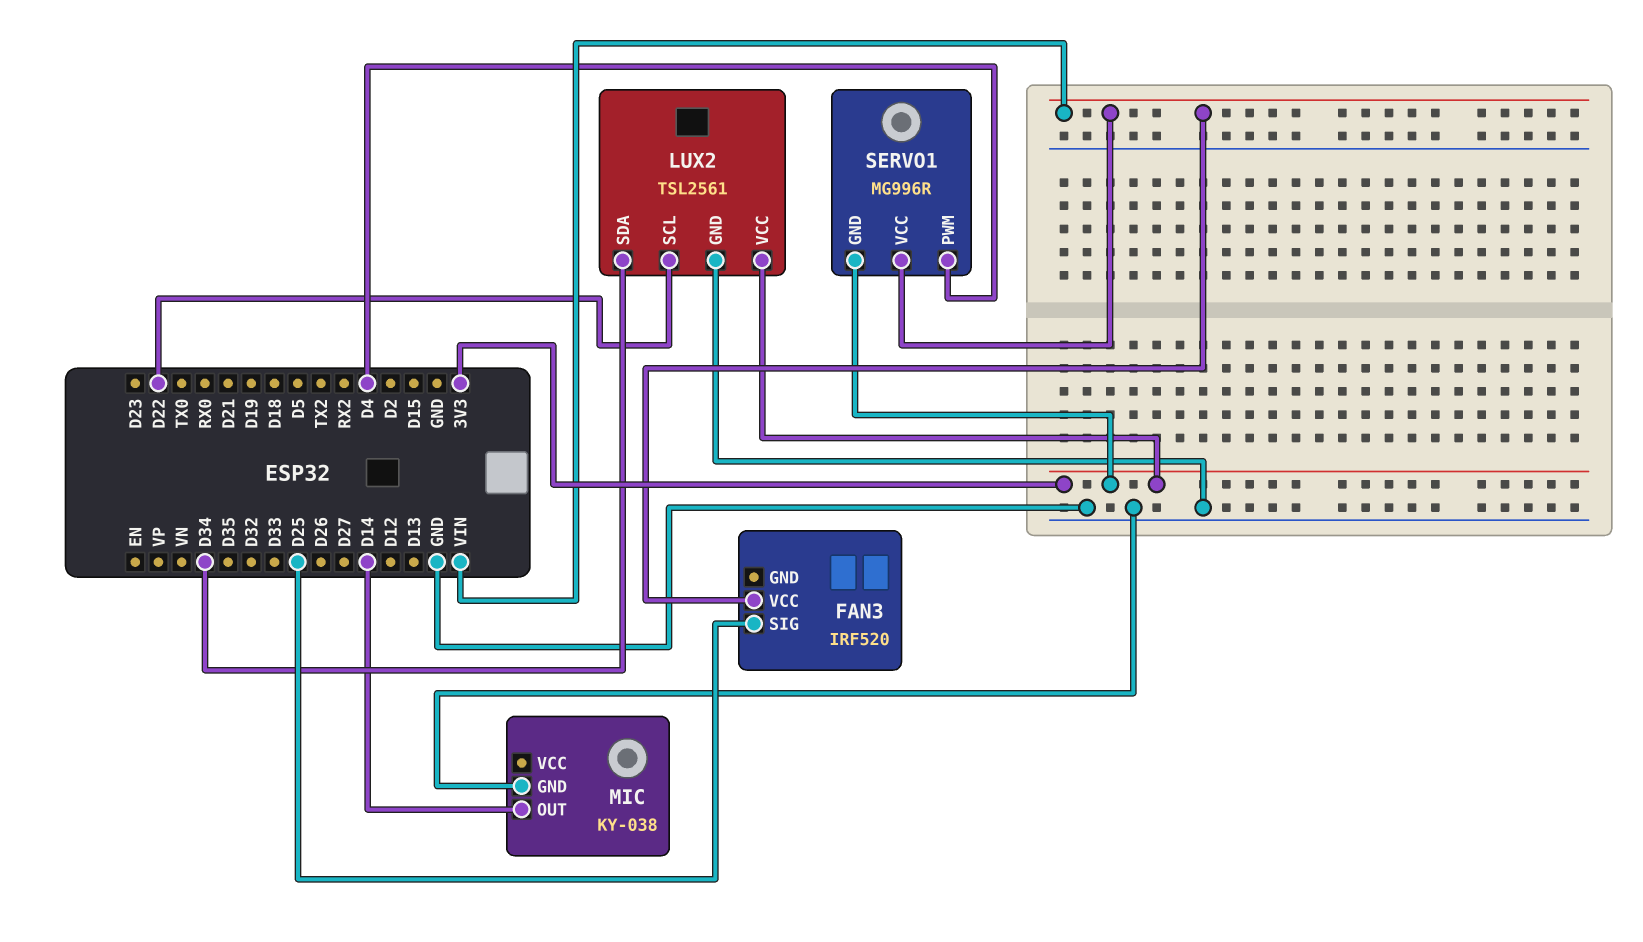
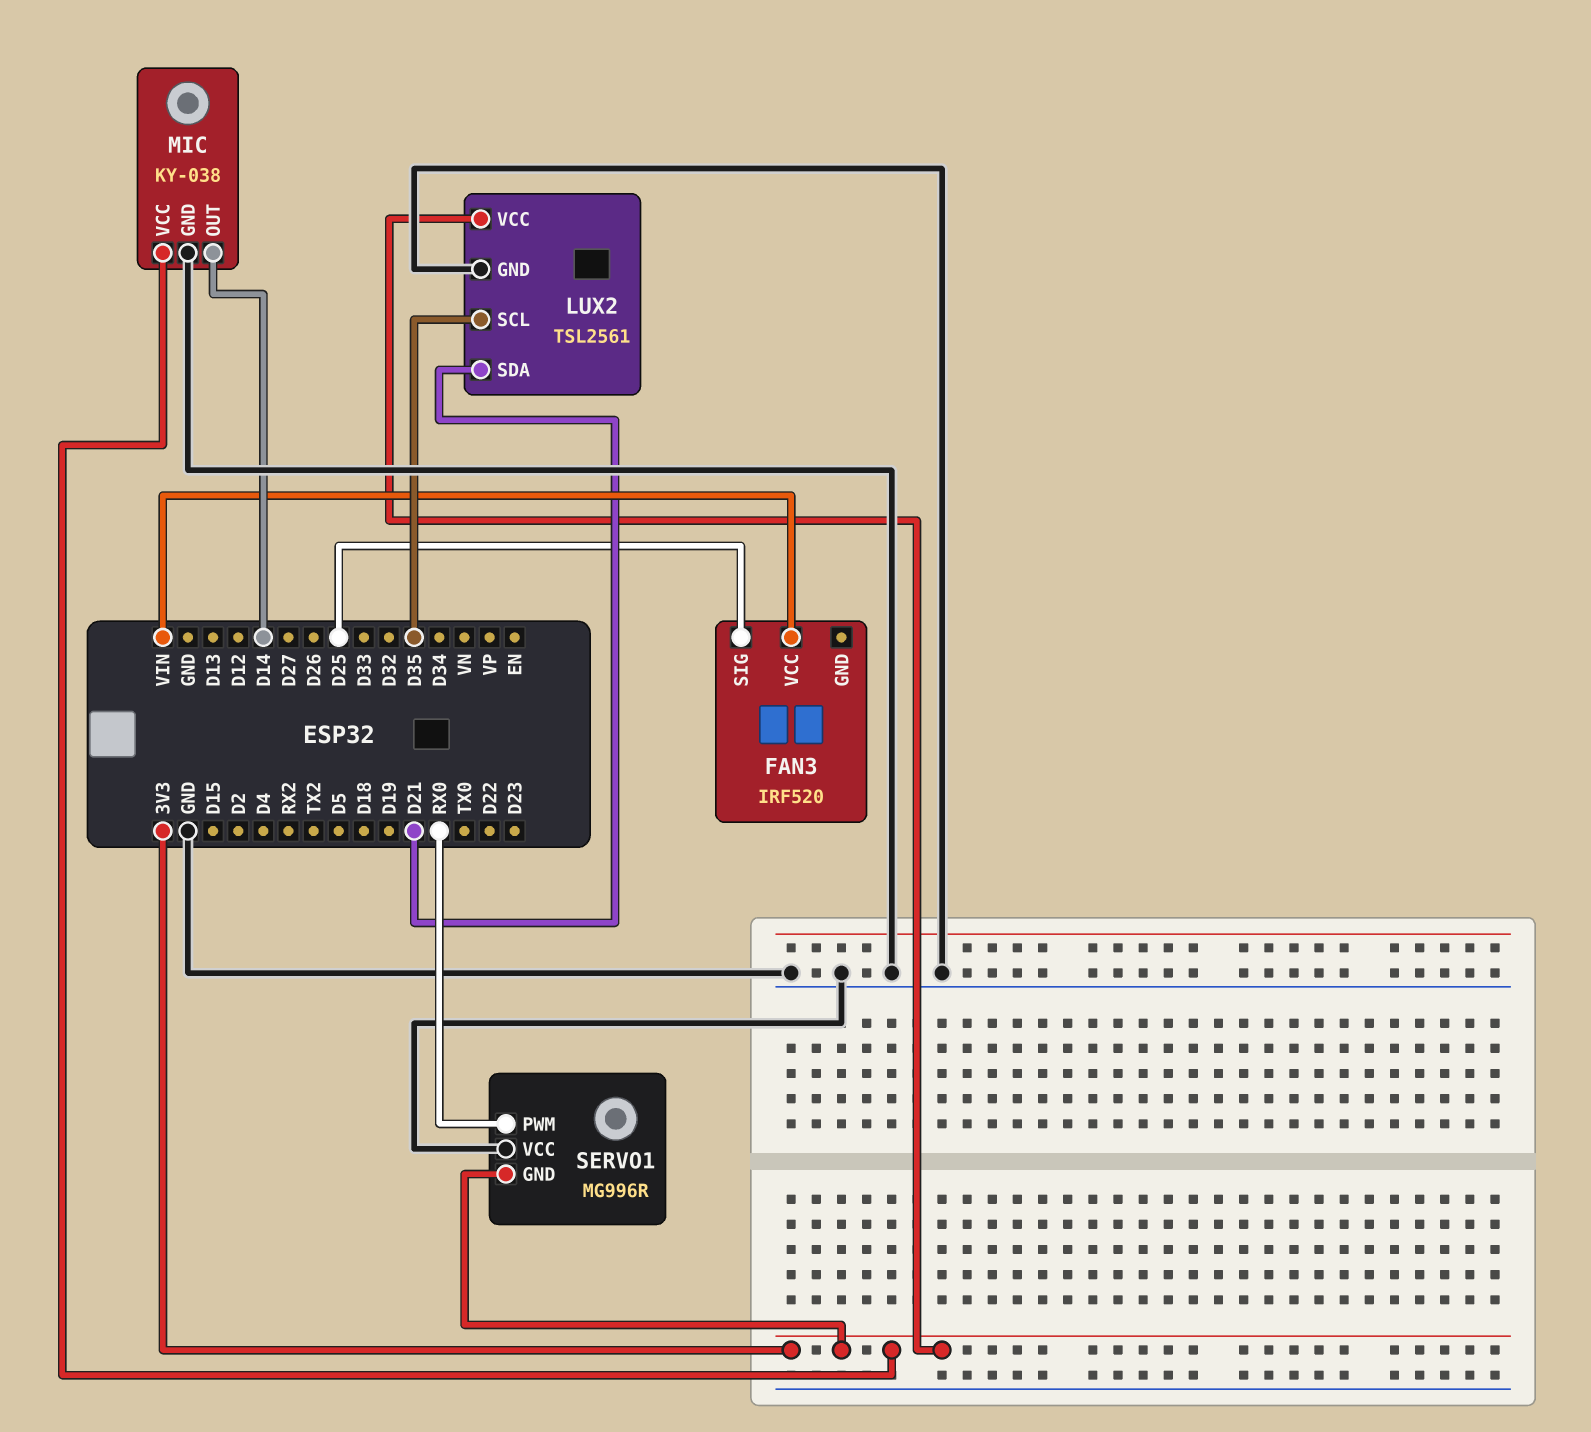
LUX2 pin SCL: D22 -> D35
LUX2 pin SDA: D34 -> D21
MIC pin VCC: none -> 3V3
SERVO1 pin PWM: D4 -> RX0
SERVO1 pin VCC: VIN -> GND

